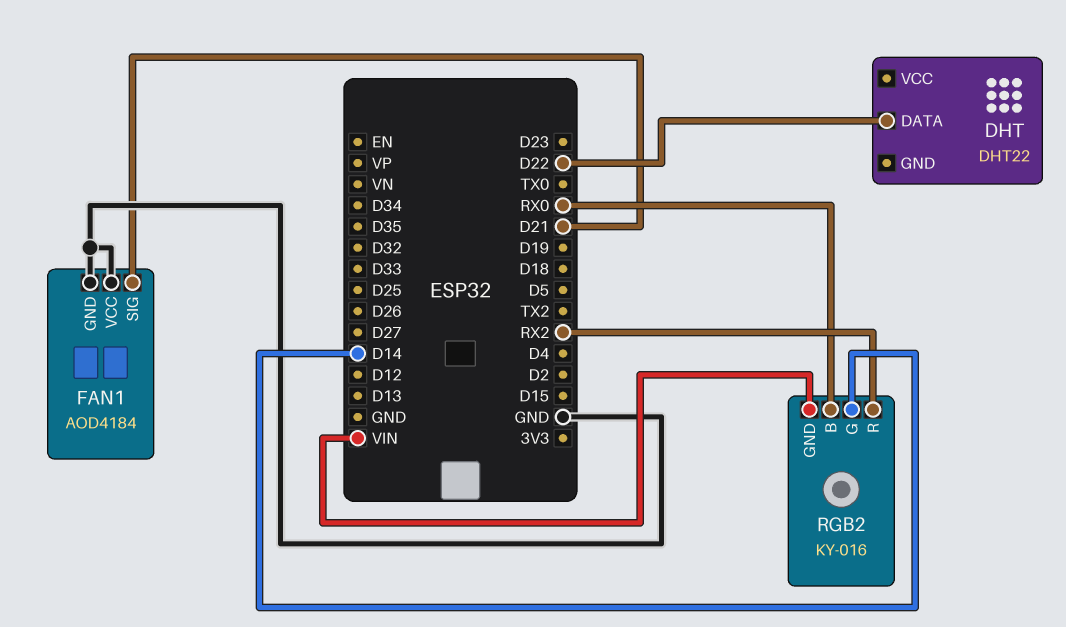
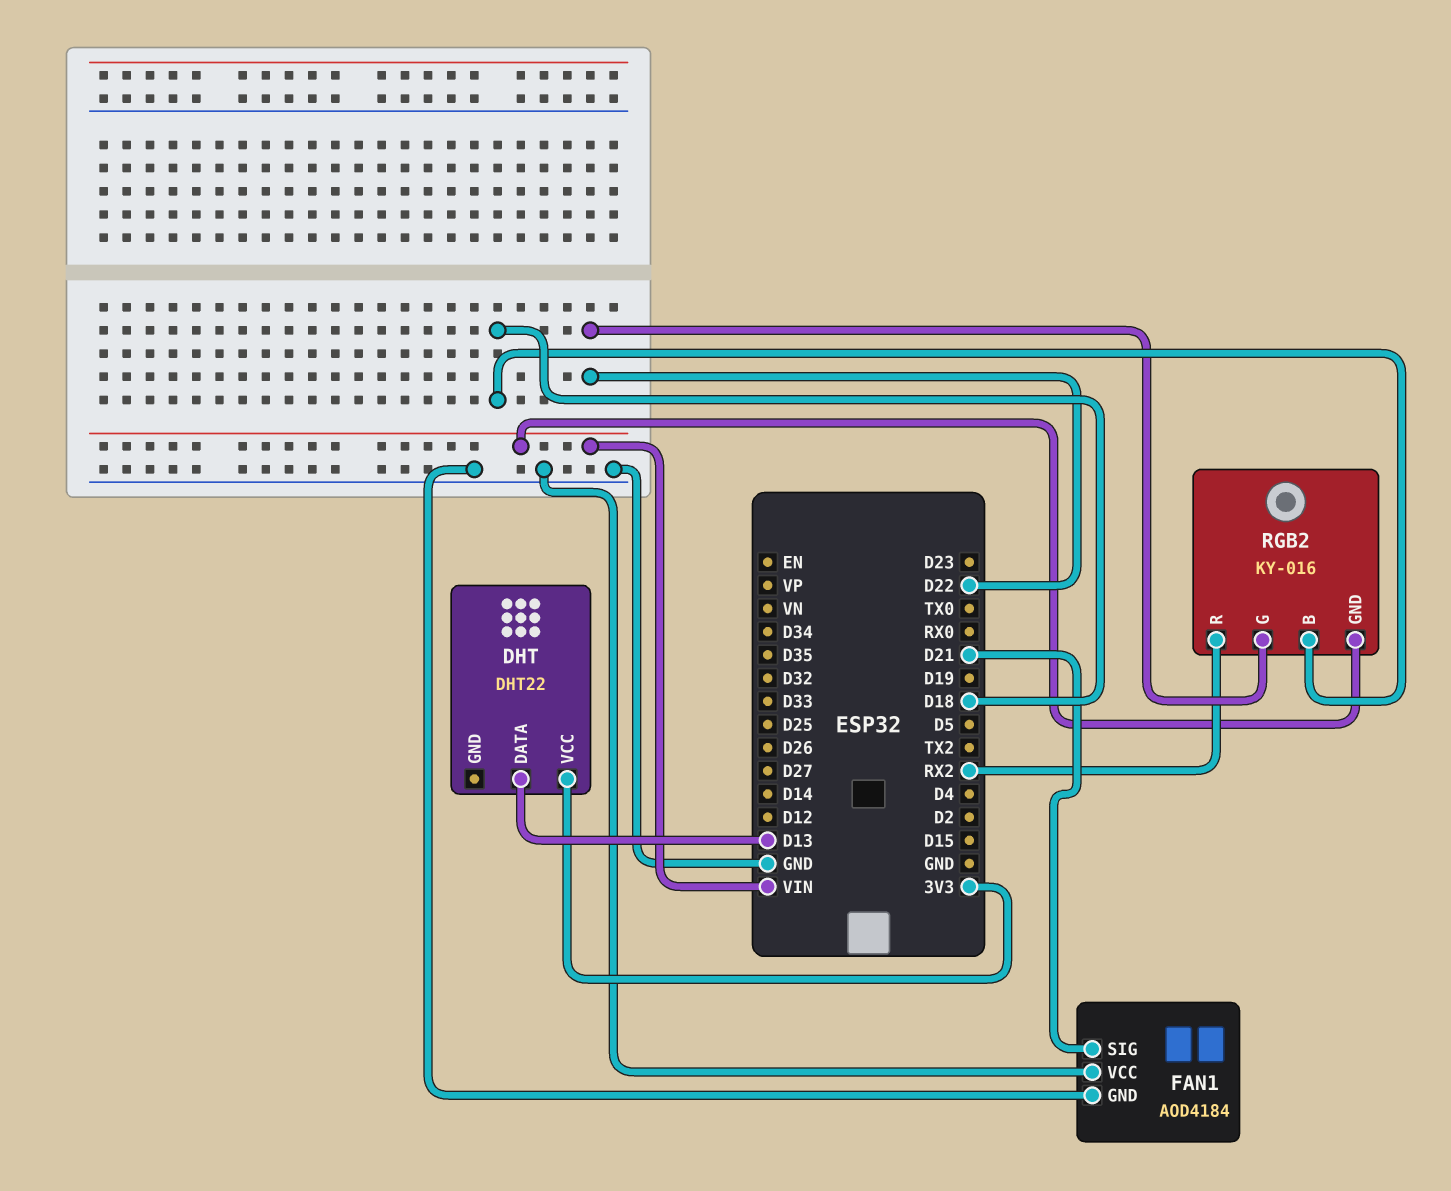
DHT pin DATA: D22 -> D13
DHT pin VCC: none -> 3V3
RGB2 pin B: RX0 -> D18
RGB2 pin G: D14 -> D22

